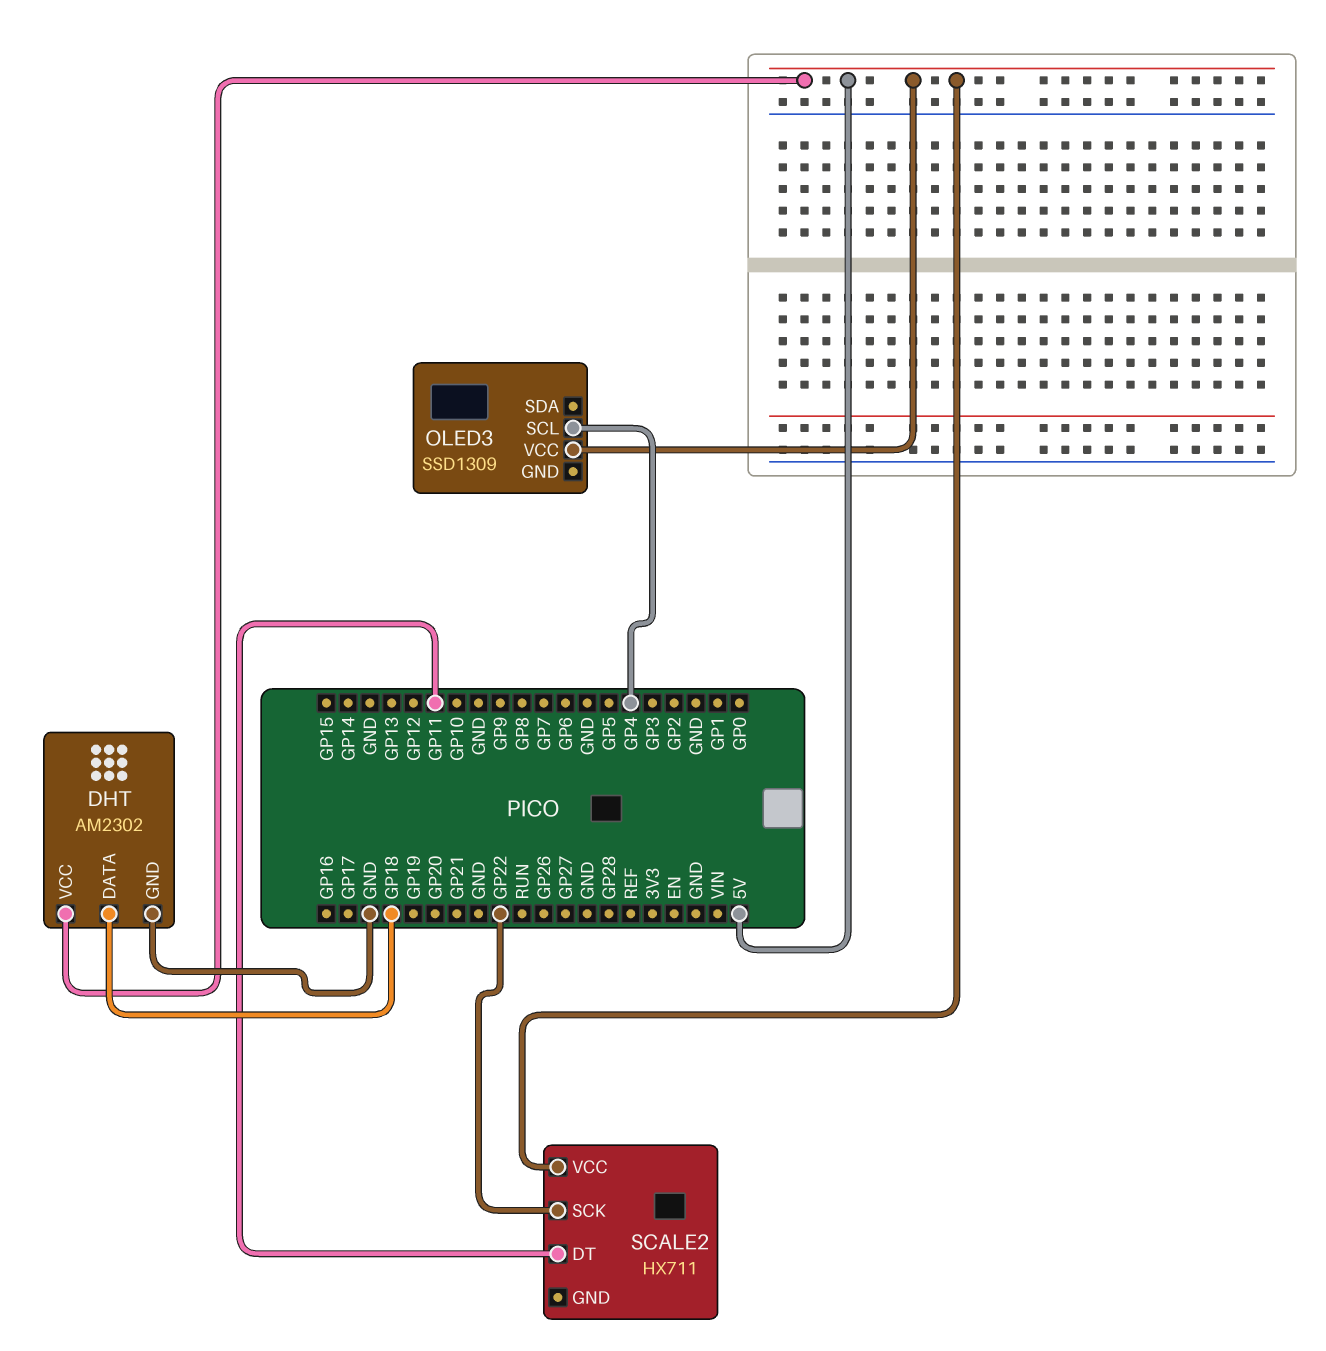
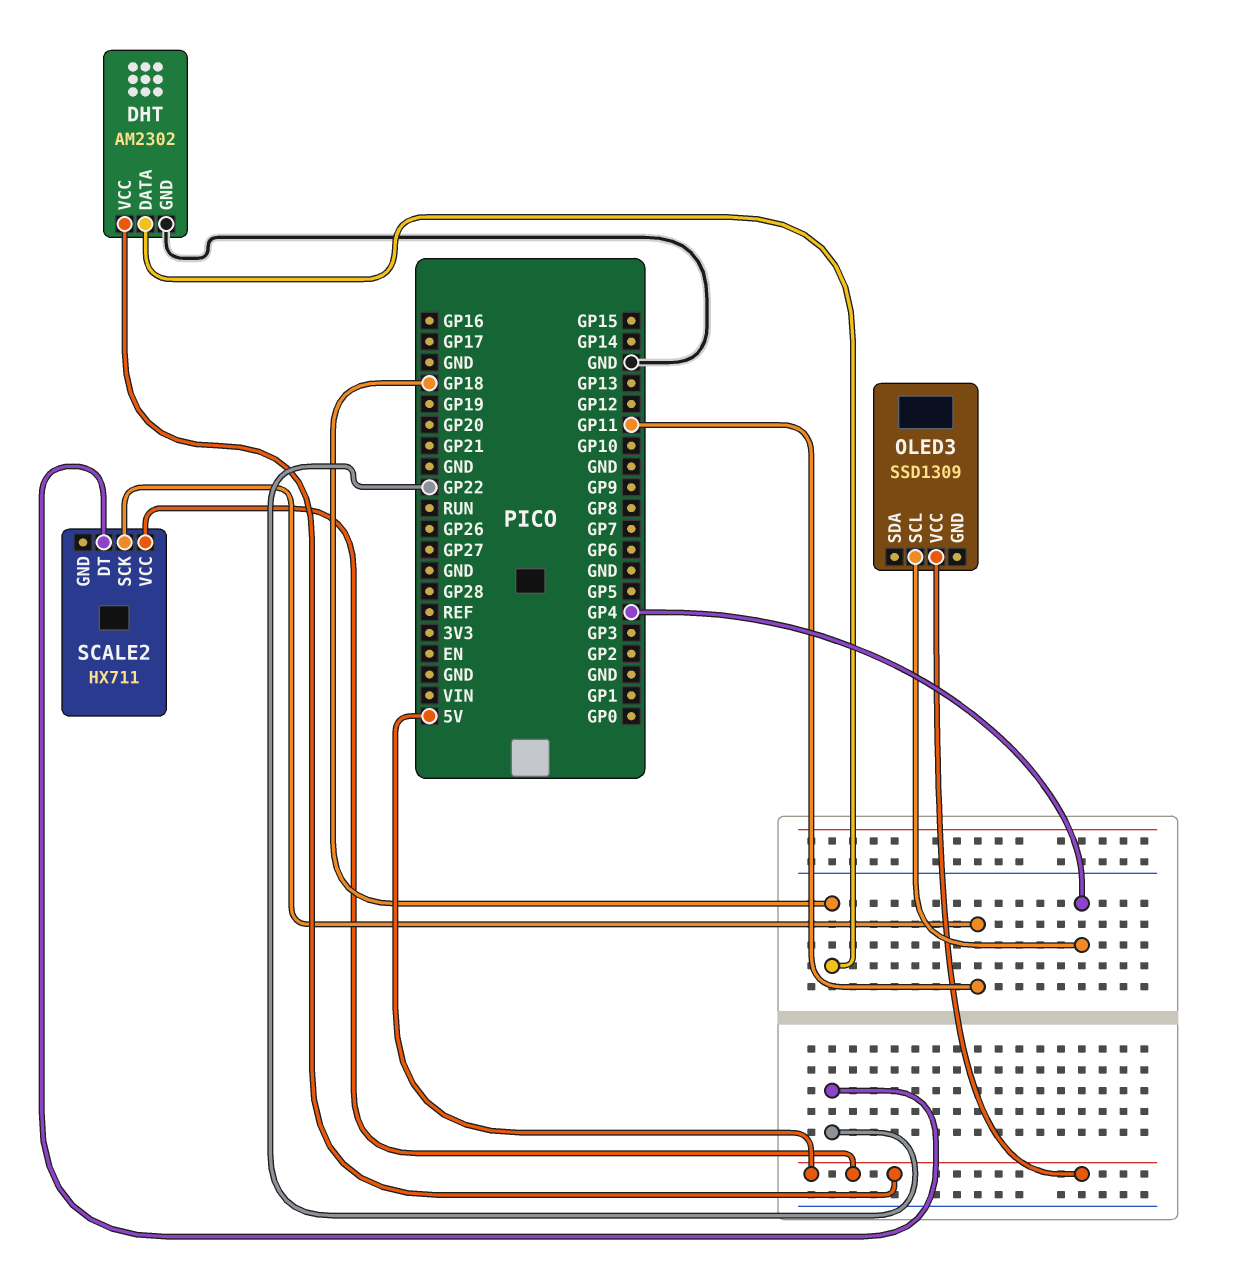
SCALE2 pin DT: GP11 -> GP22
SCALE2 pin SCK: GP22 -> GP11

